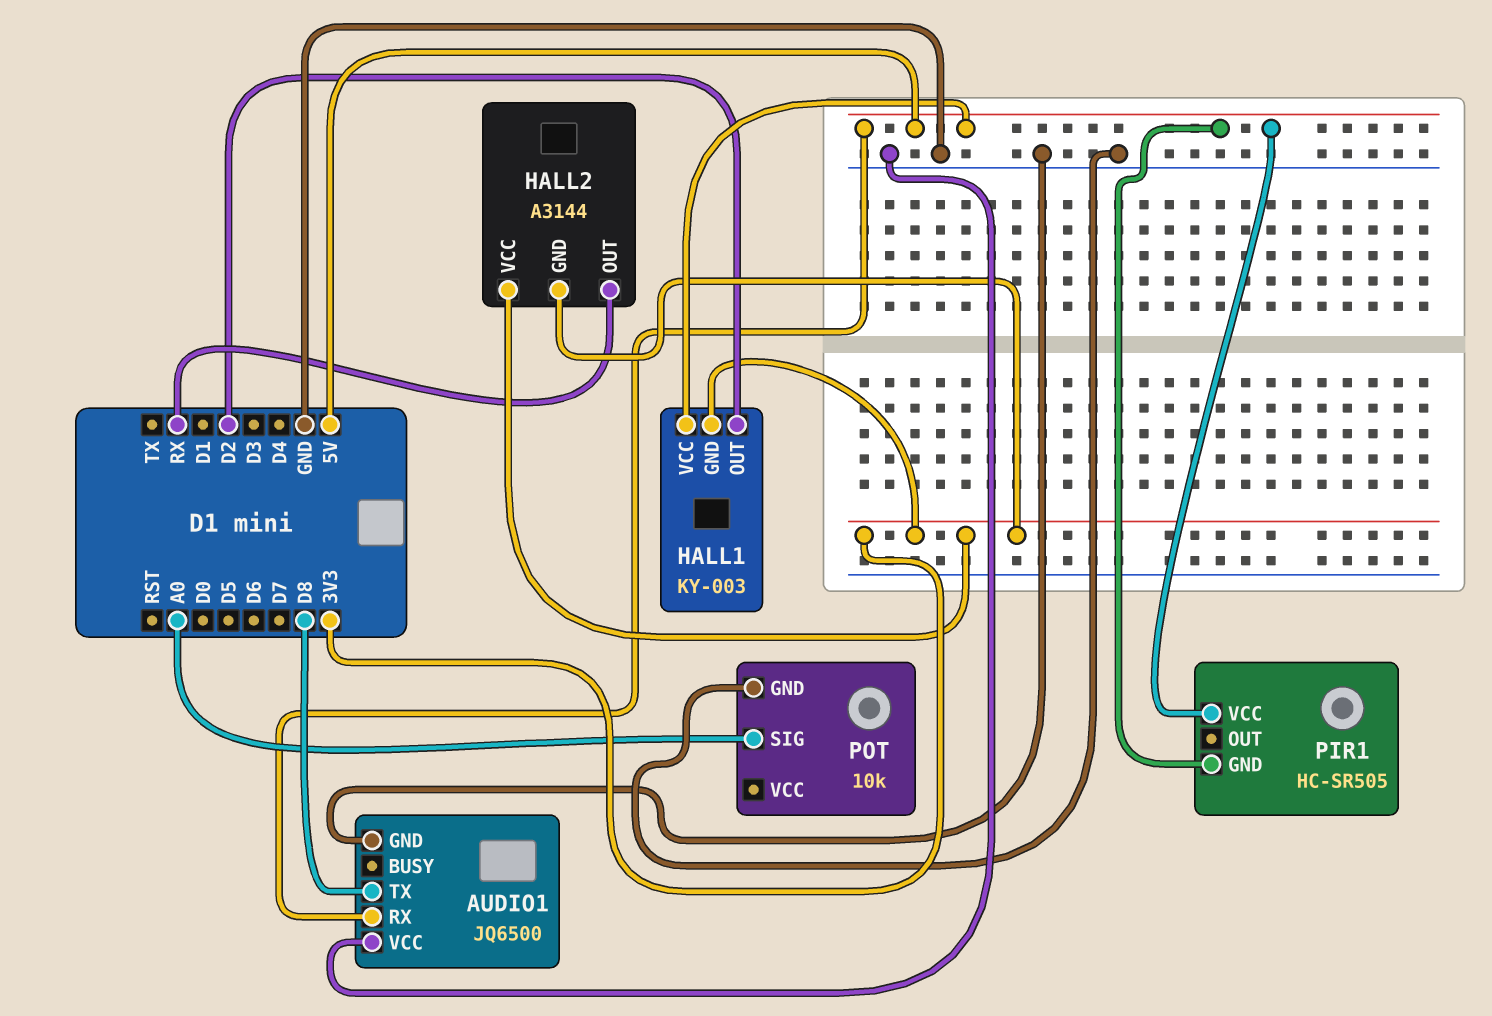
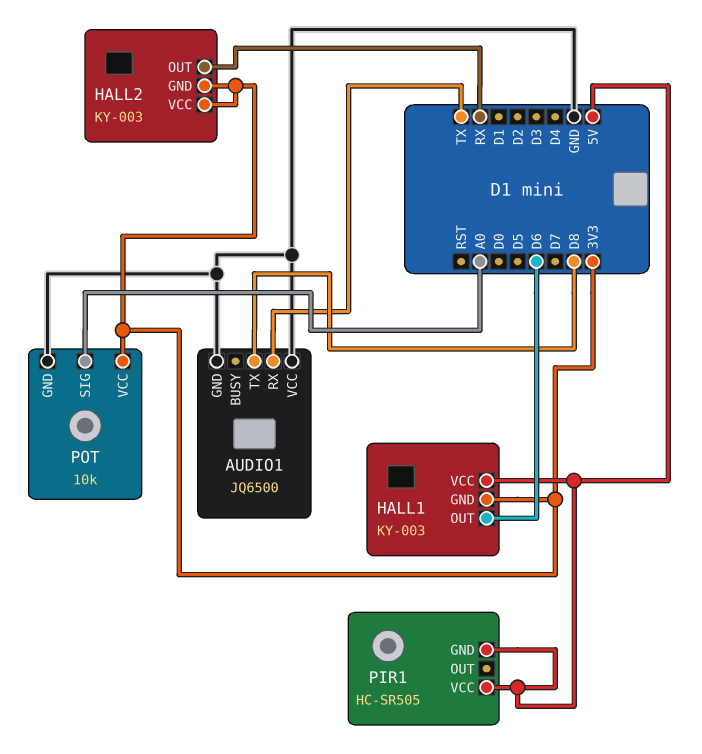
AUDIO1 pin RX: 5V -> TX
HALL1 pin OUT: D2 -> D6
HALL2: A3144 -> KY-003
POT pin VCC: none -> 3V3

